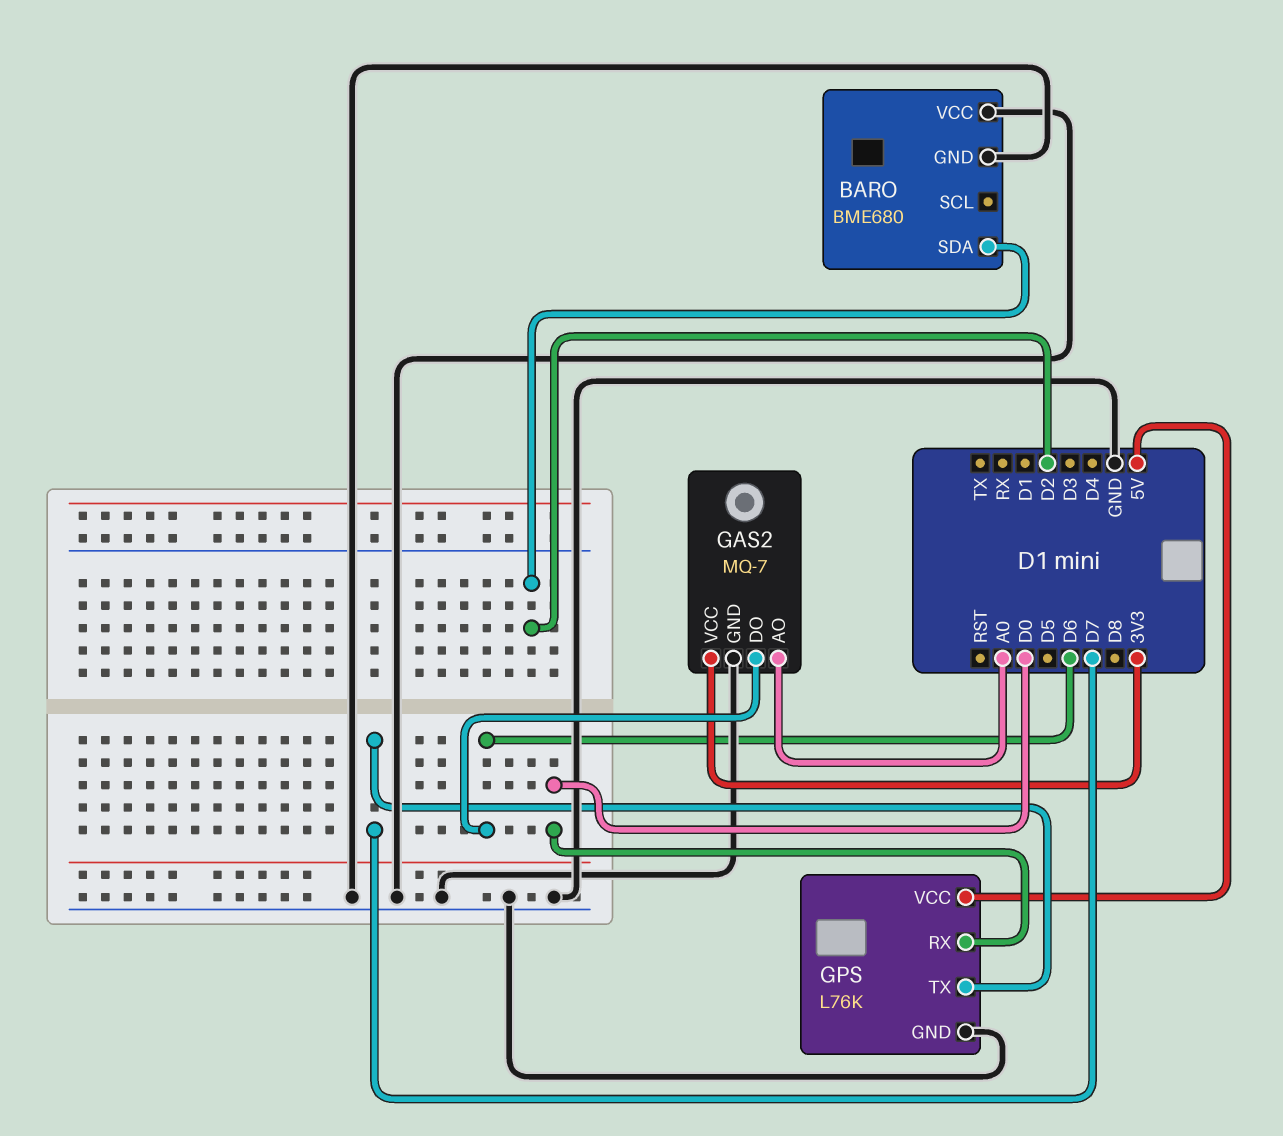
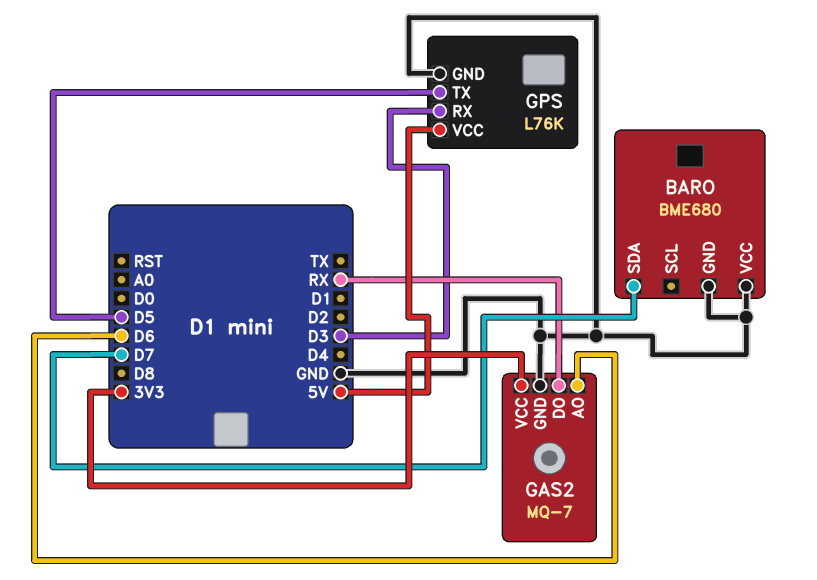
BARO pin SDA: D2 -> D7
GAS2 pin AO: A0 -> D6
GAS2 pin DO: D6 -> RX
GPS pin RX: D0 -> D3
GPS pin TX: D7 -> D5

